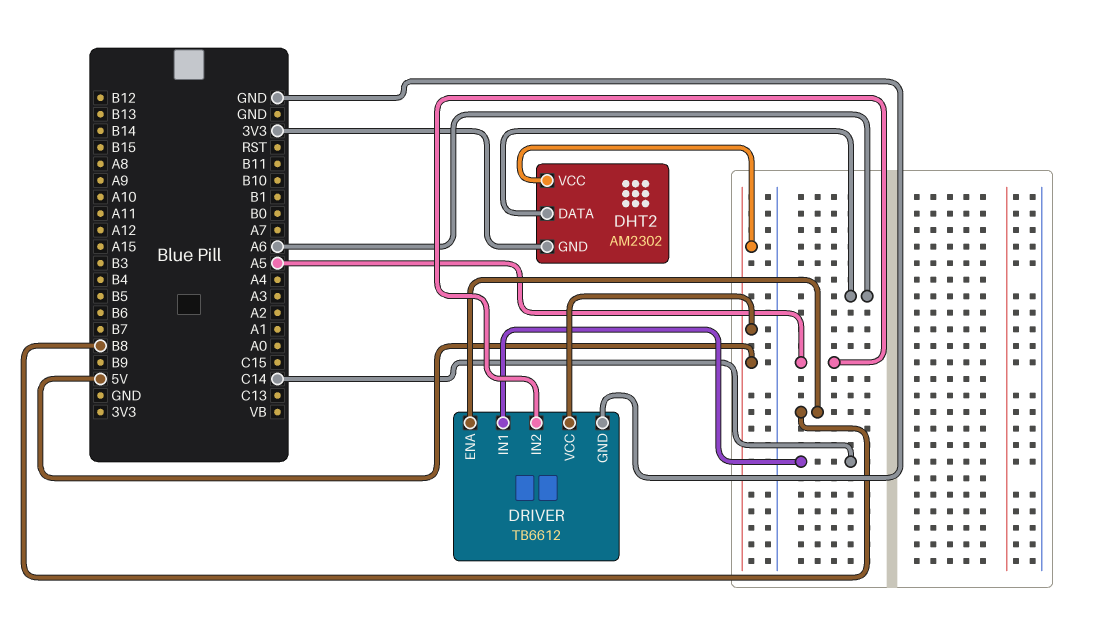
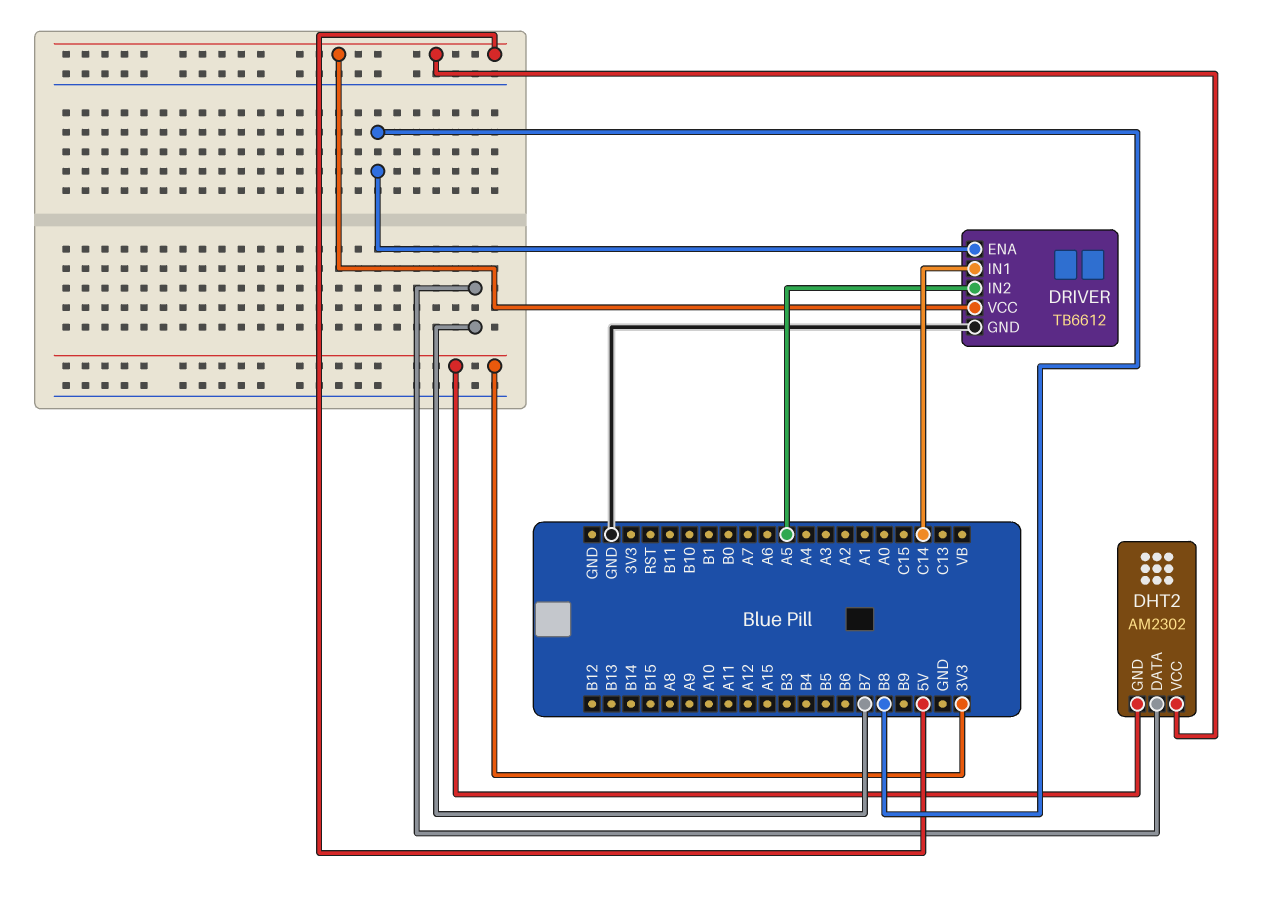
DHT2 pin DATA: A6 -> B7

